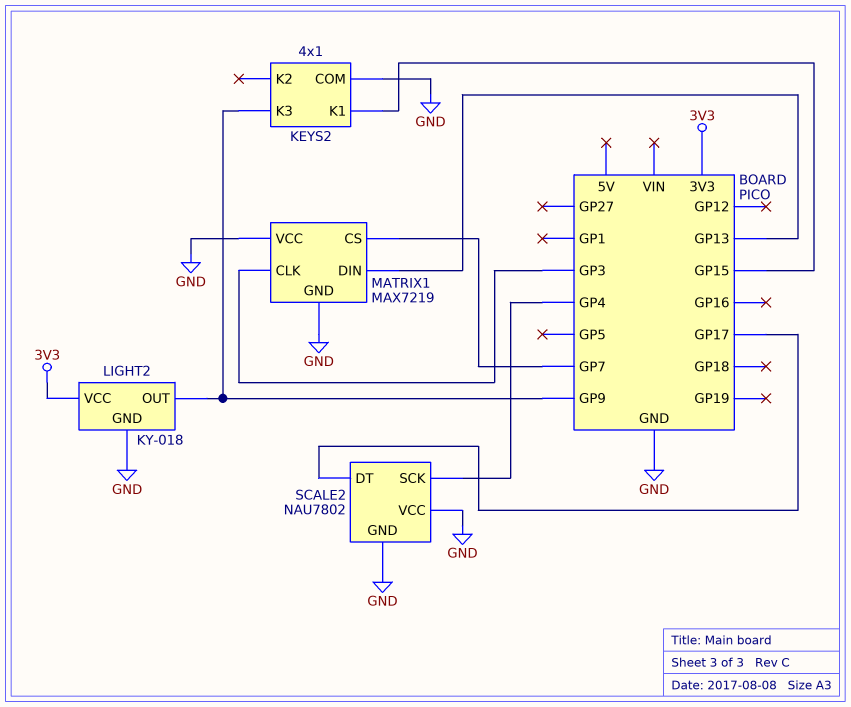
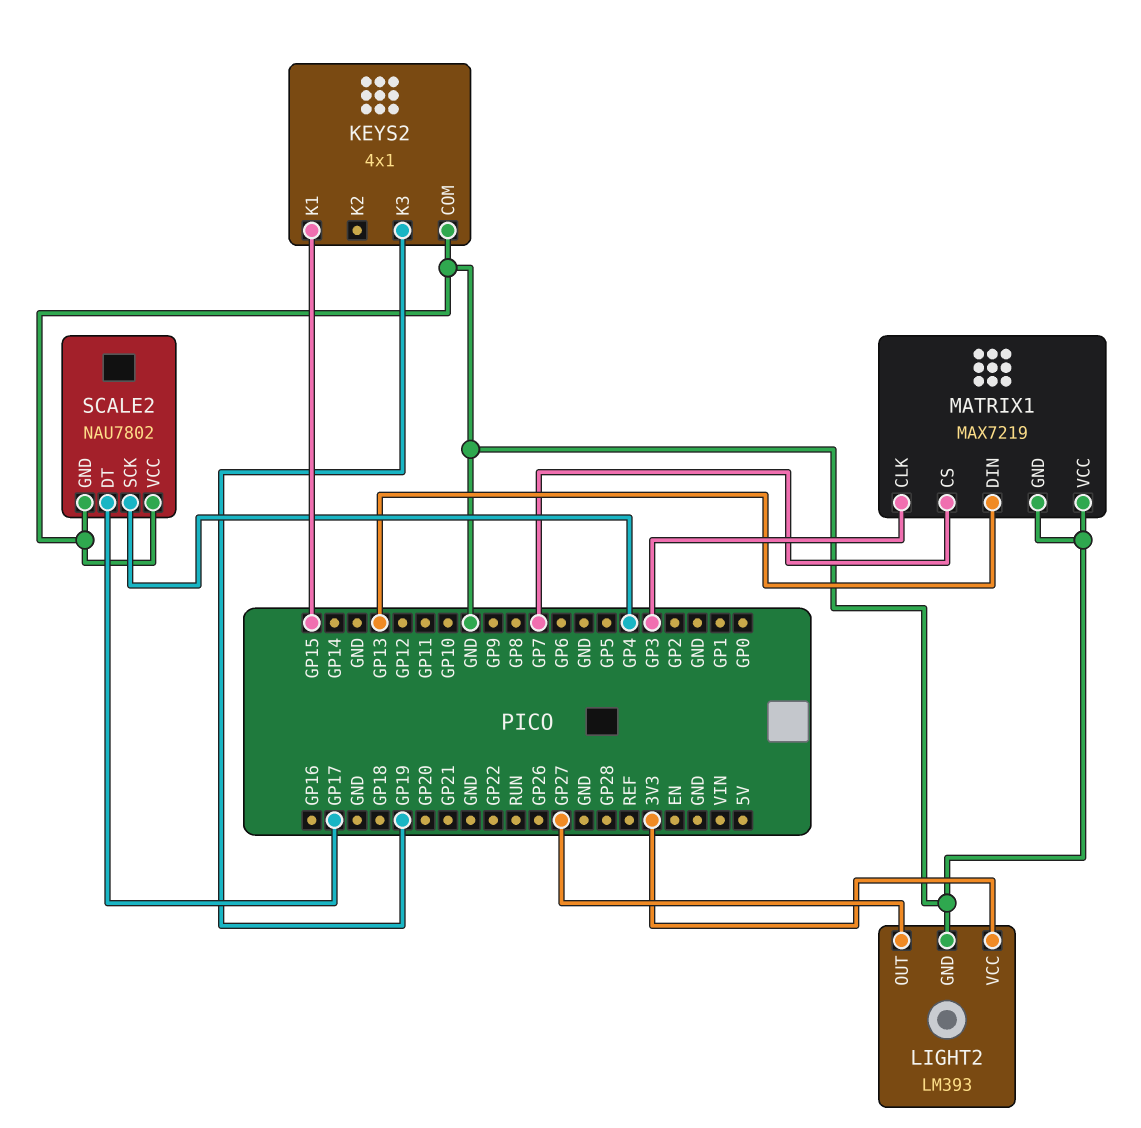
KEYS2 pin K3: GP9 -> GP19
LIGHT2: KY-018 -> LM393
LIGHT2 pin OUT: GP9 -> GP27

